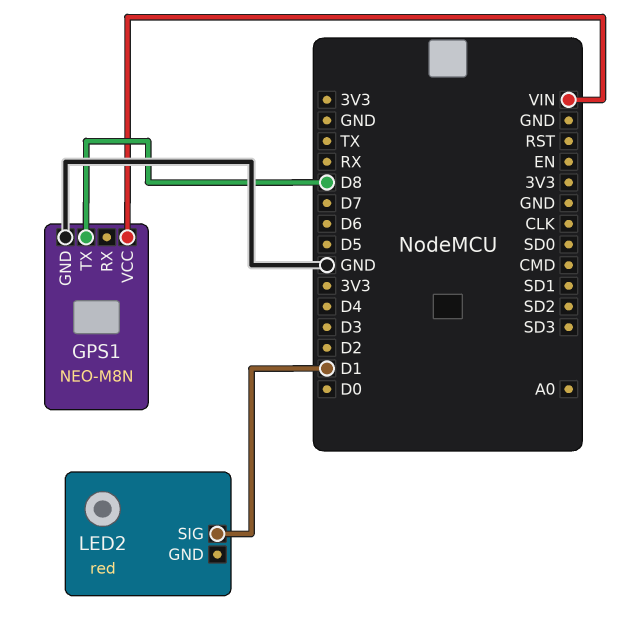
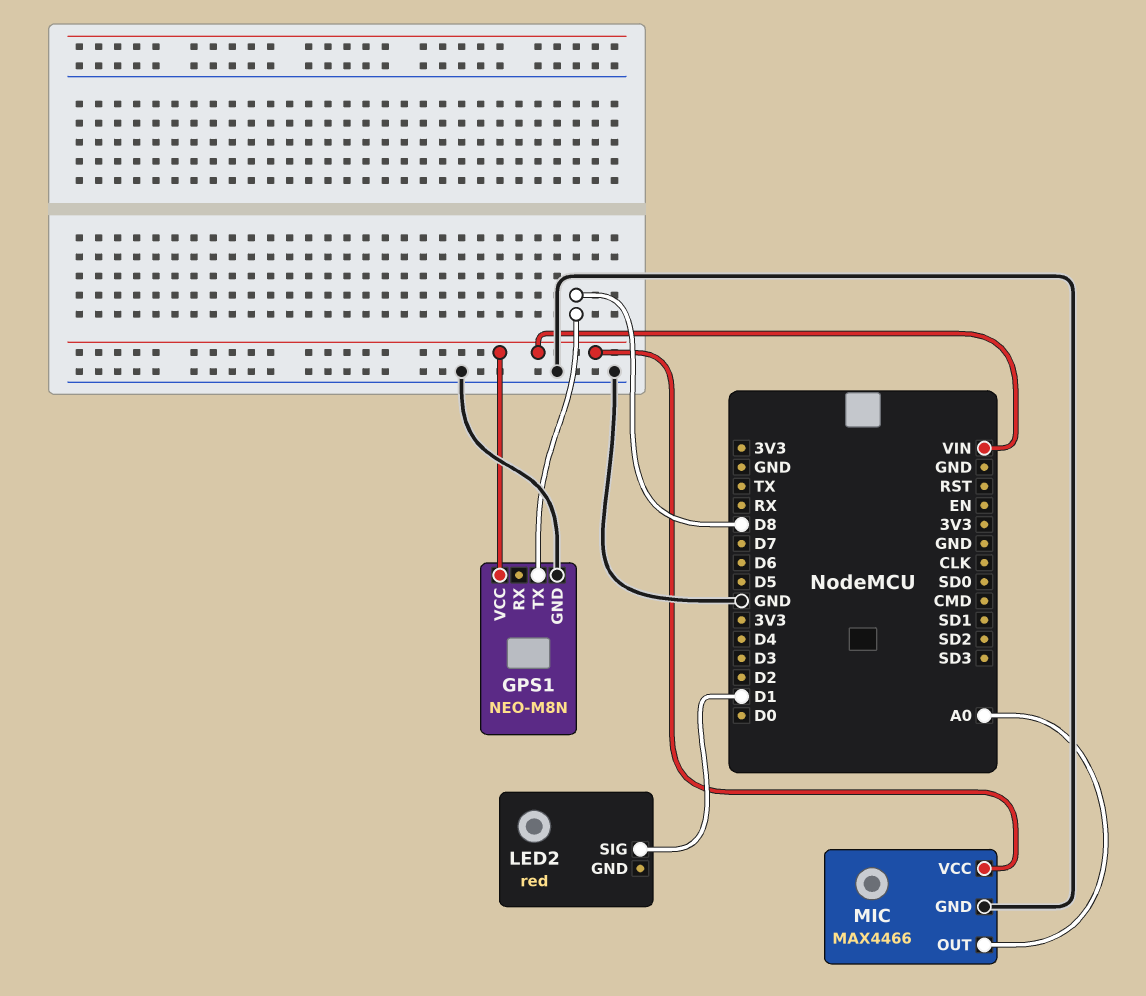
MIC: none -> MAX4466
MIC pin GND: none -> GND
MIC pin OUT: none -> A0
MIC pin VCC: none -> VIN

